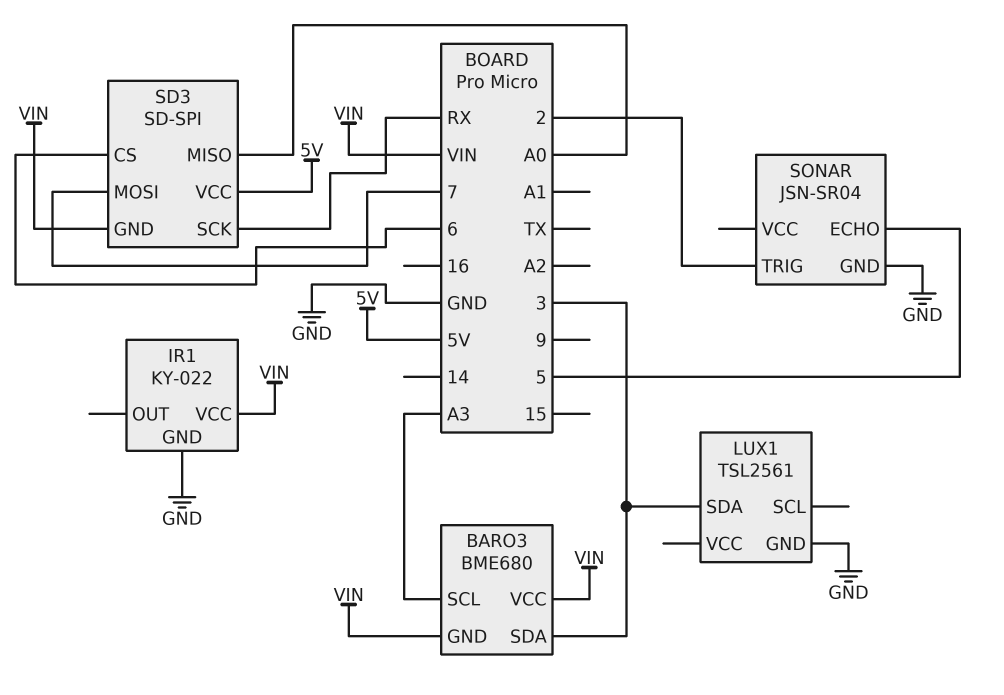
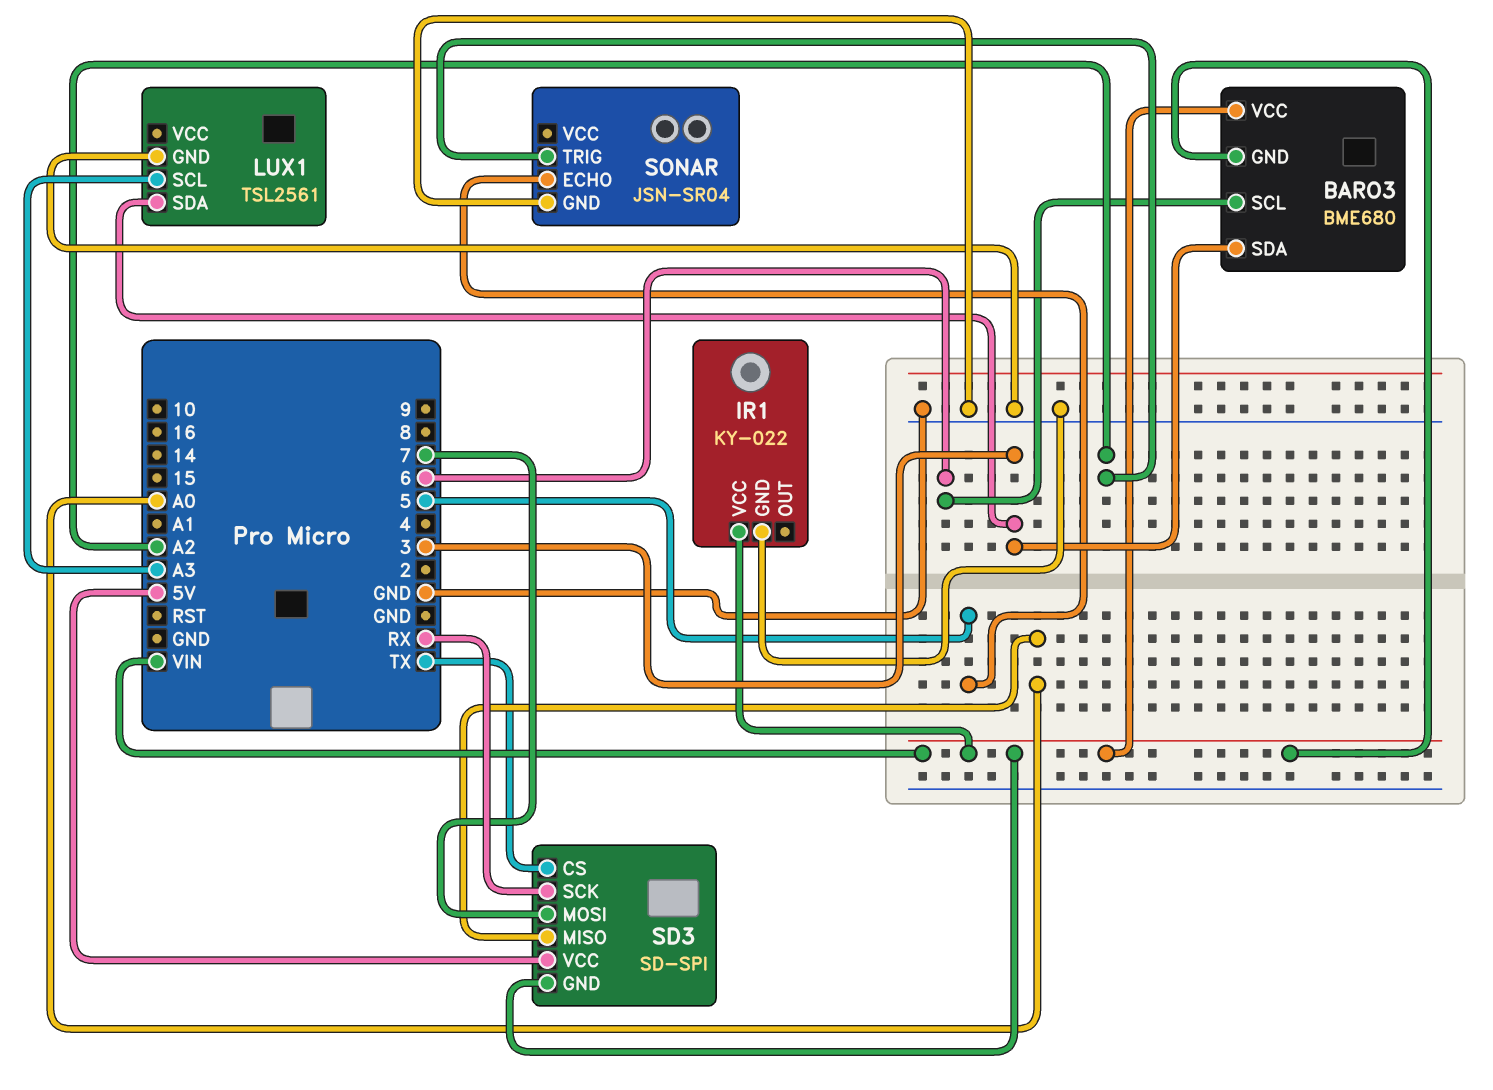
BARO3 pin SCL: A3 -> 6
LUX1 pin SCL: none -> A3
SD3 pin CS: 6 -> TX
SONAR pin TRIG: 2 -> A2

